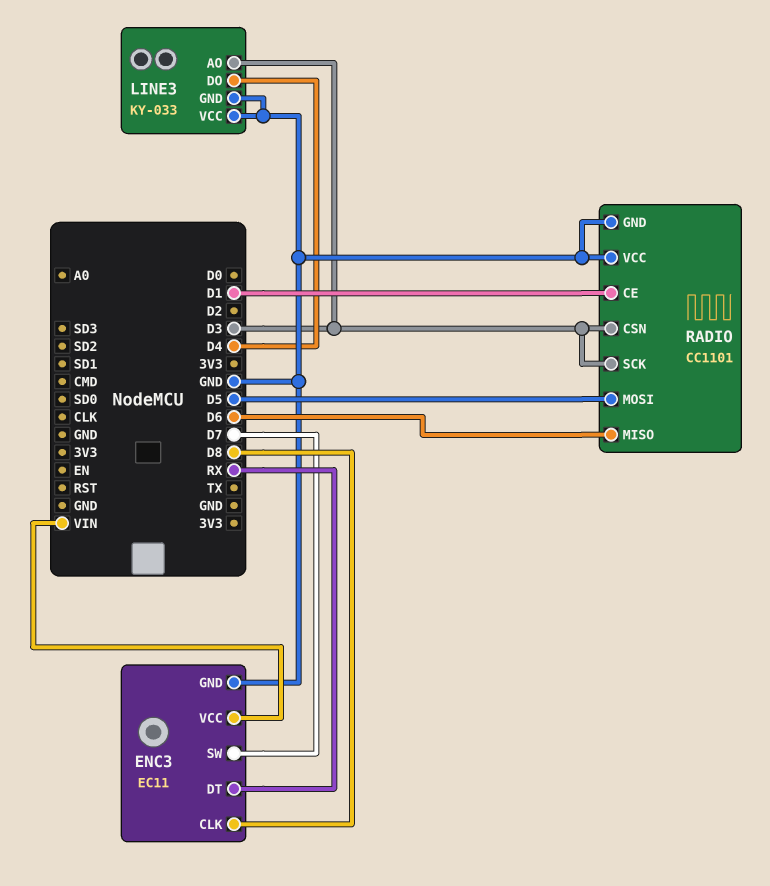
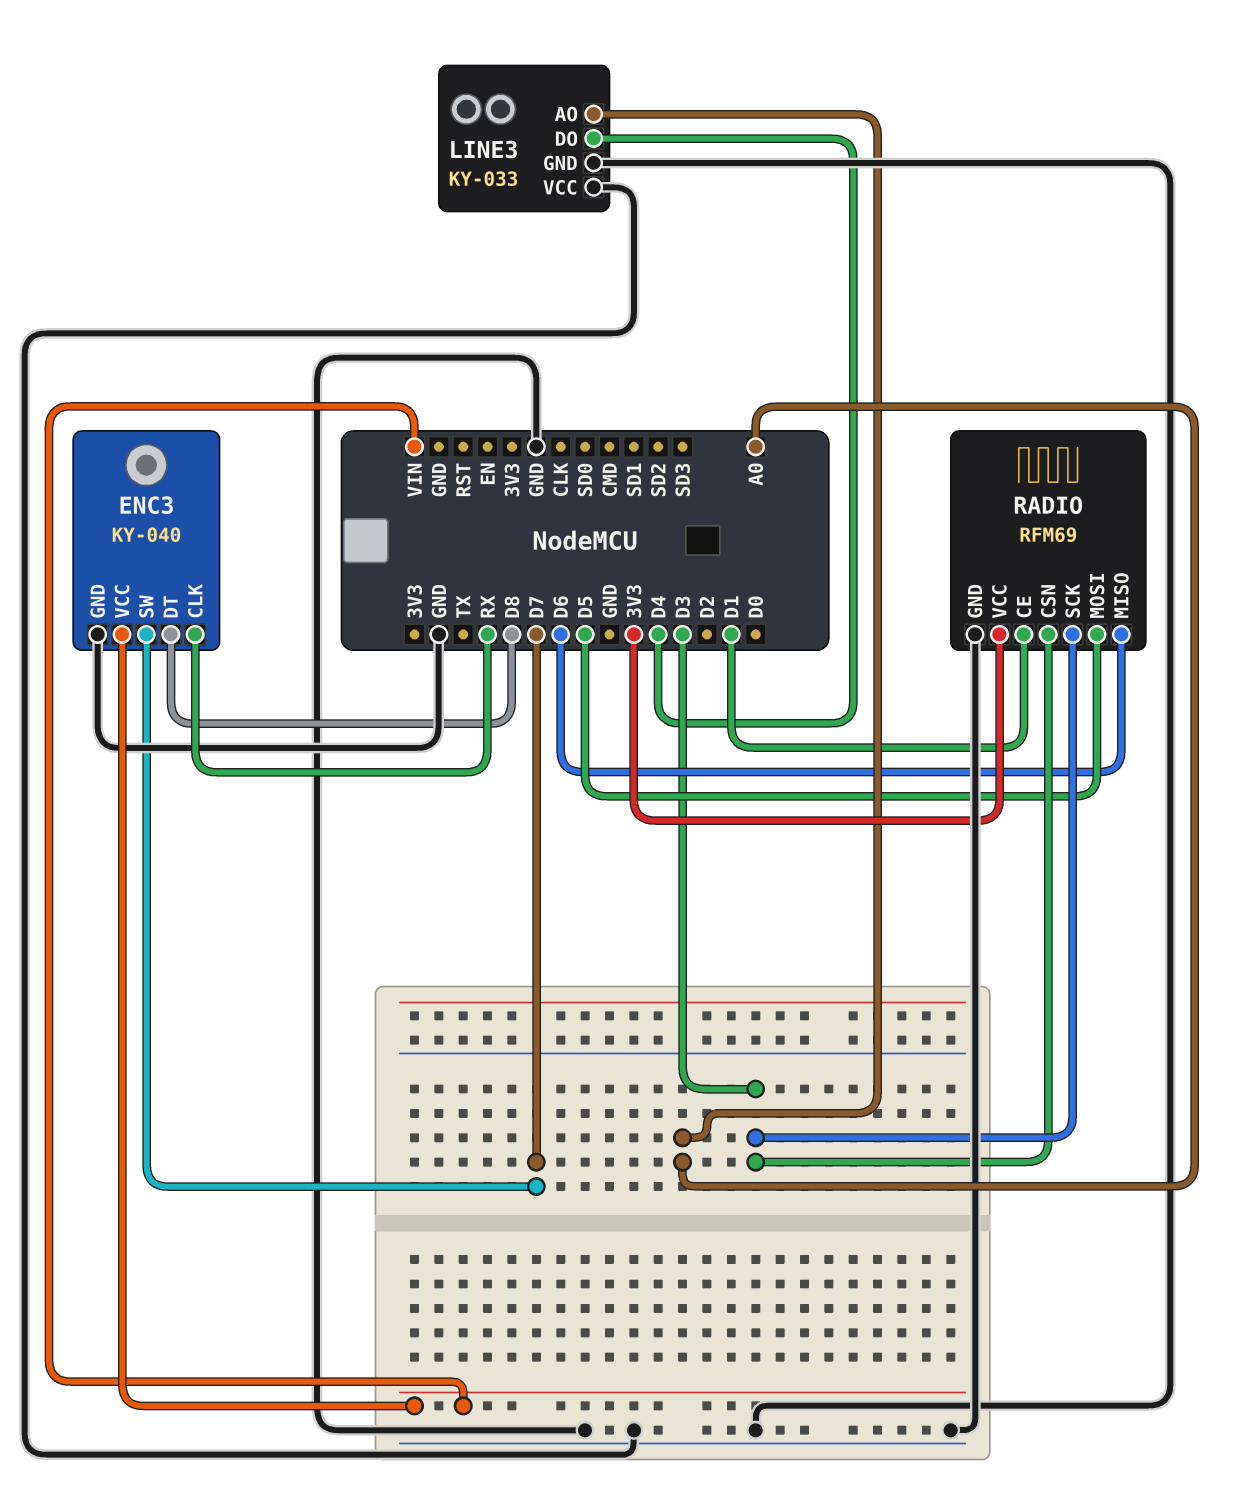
ENC3: EC11 -> KY-040
ENC3 pin CLK: D8 -> RX
ENC3 pin DT: RX -> D8
LINE3 pin AO: D3 -> A0
RADIO: CC1101 -> RFM69
RADIO pin VCC: GND -> 3V3

